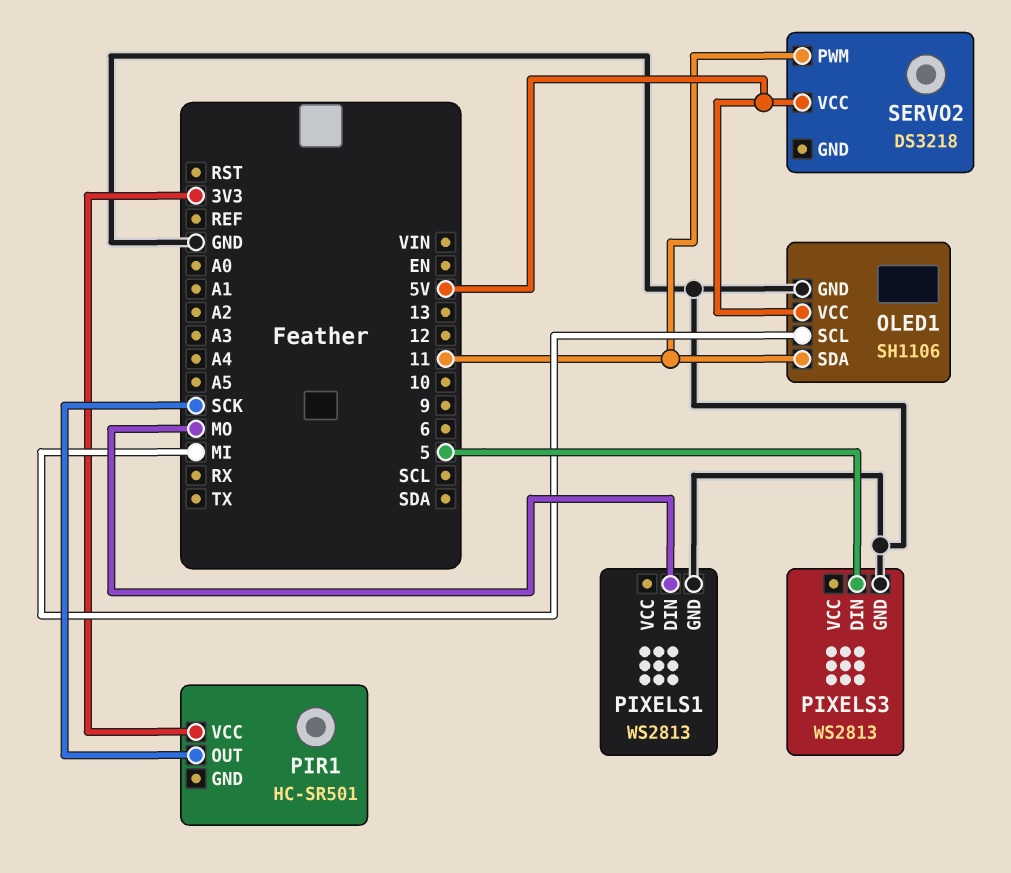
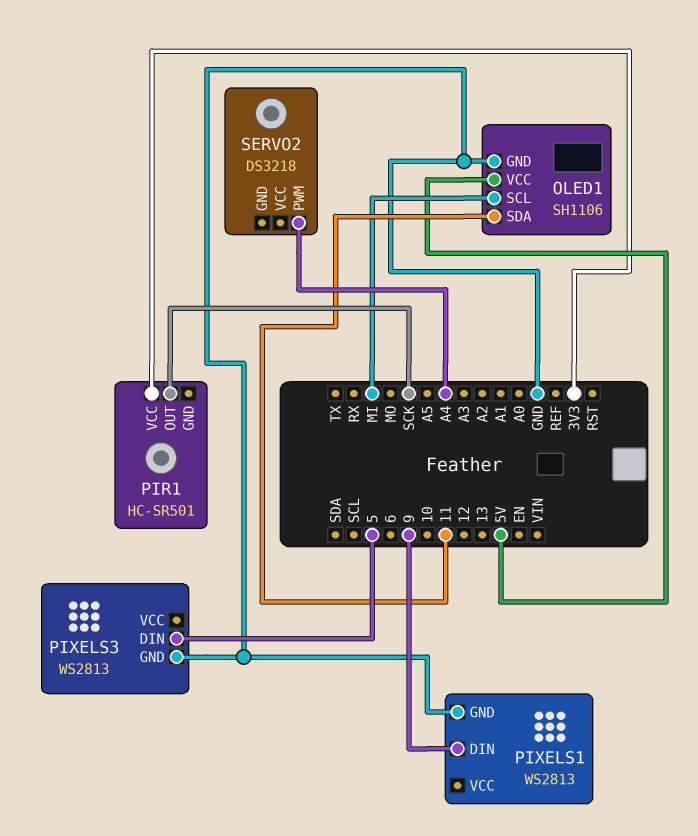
PIXELS1 pin DIN: MO -> 9
SERVO2 pin PWM: 11 -> A4
SERVO2 pin VCC: 5V -> none

